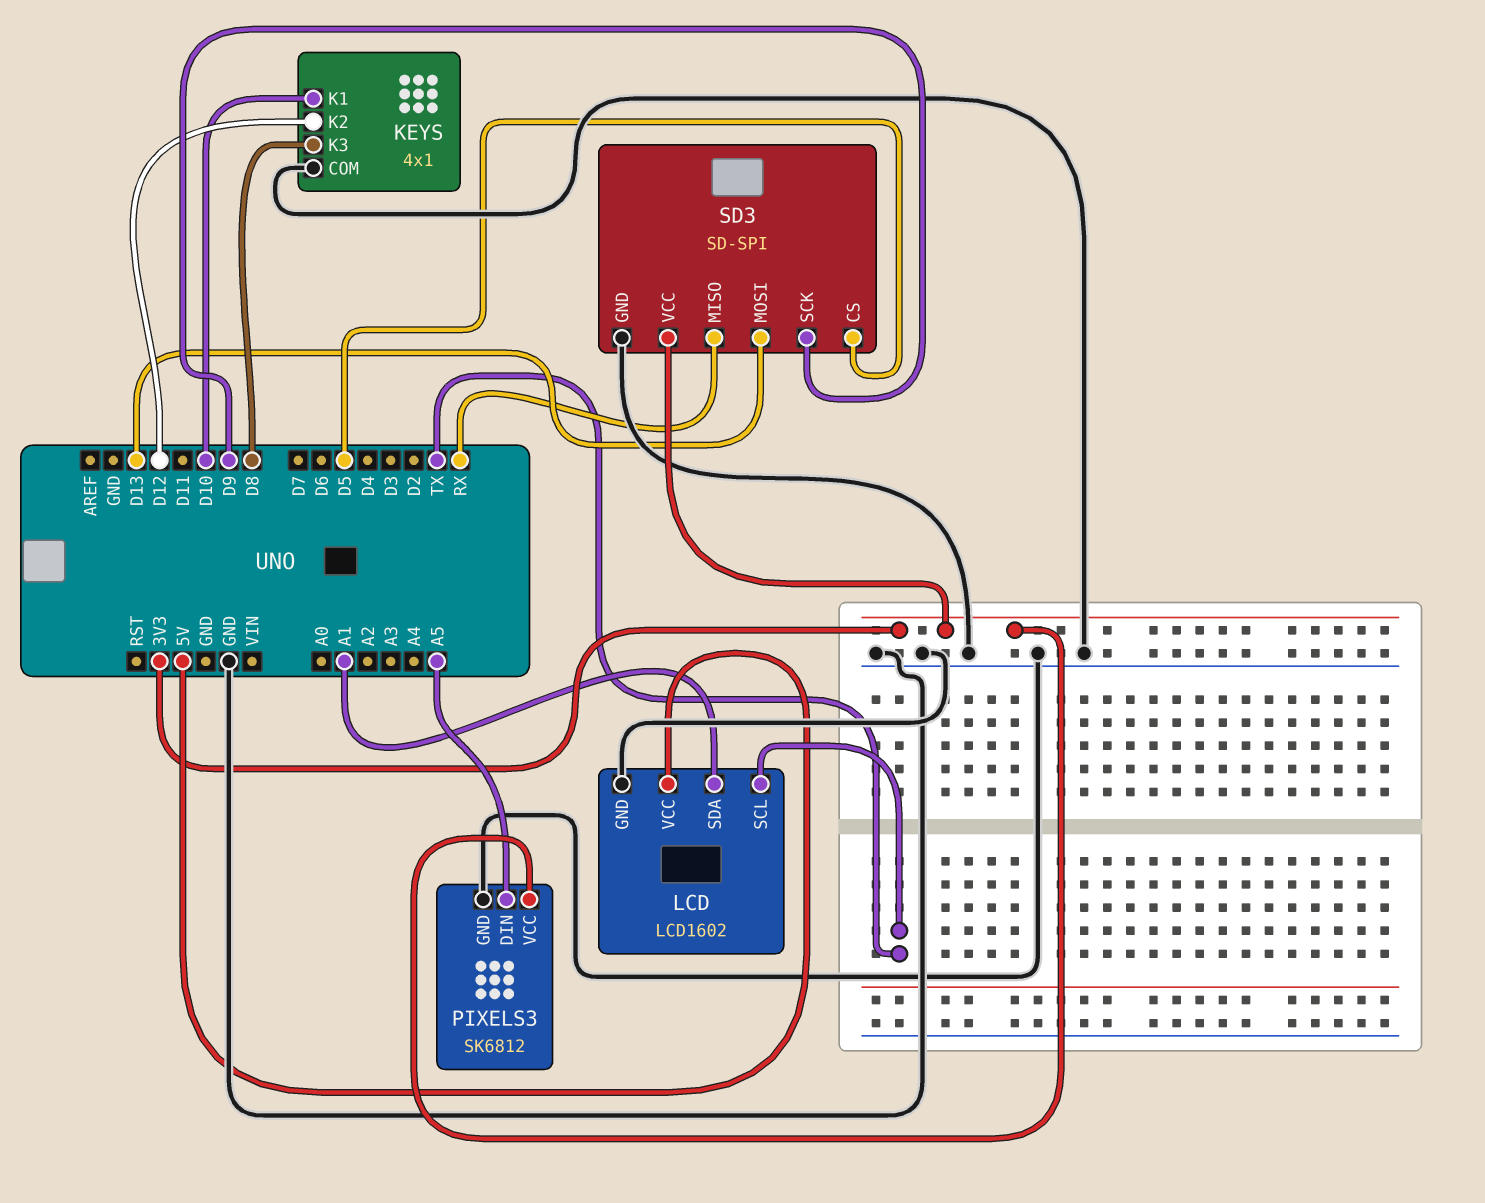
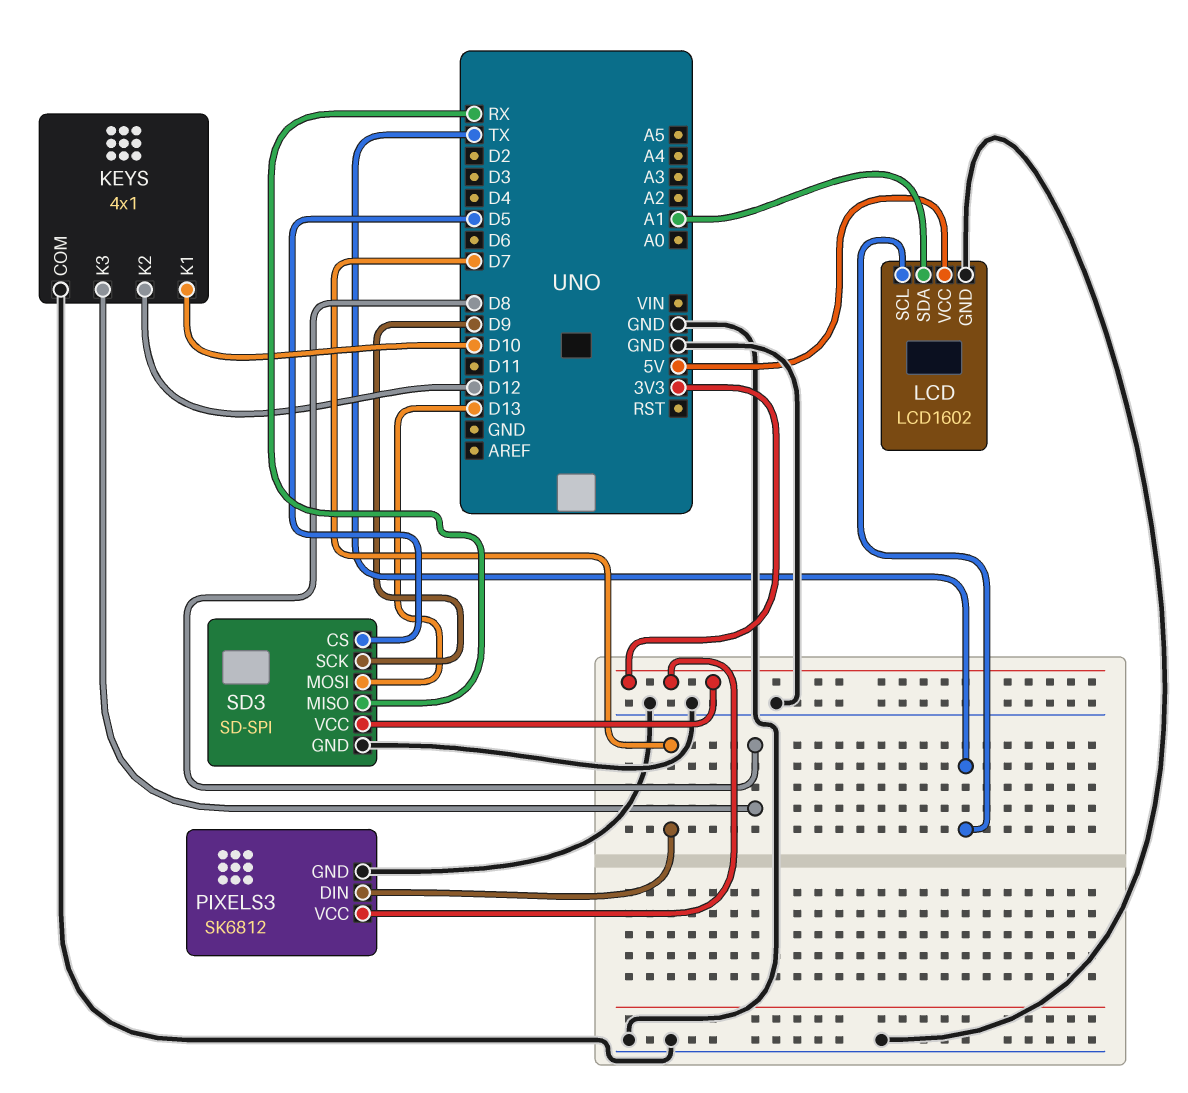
PIXELS3 pin DIN: A5 -> D7

